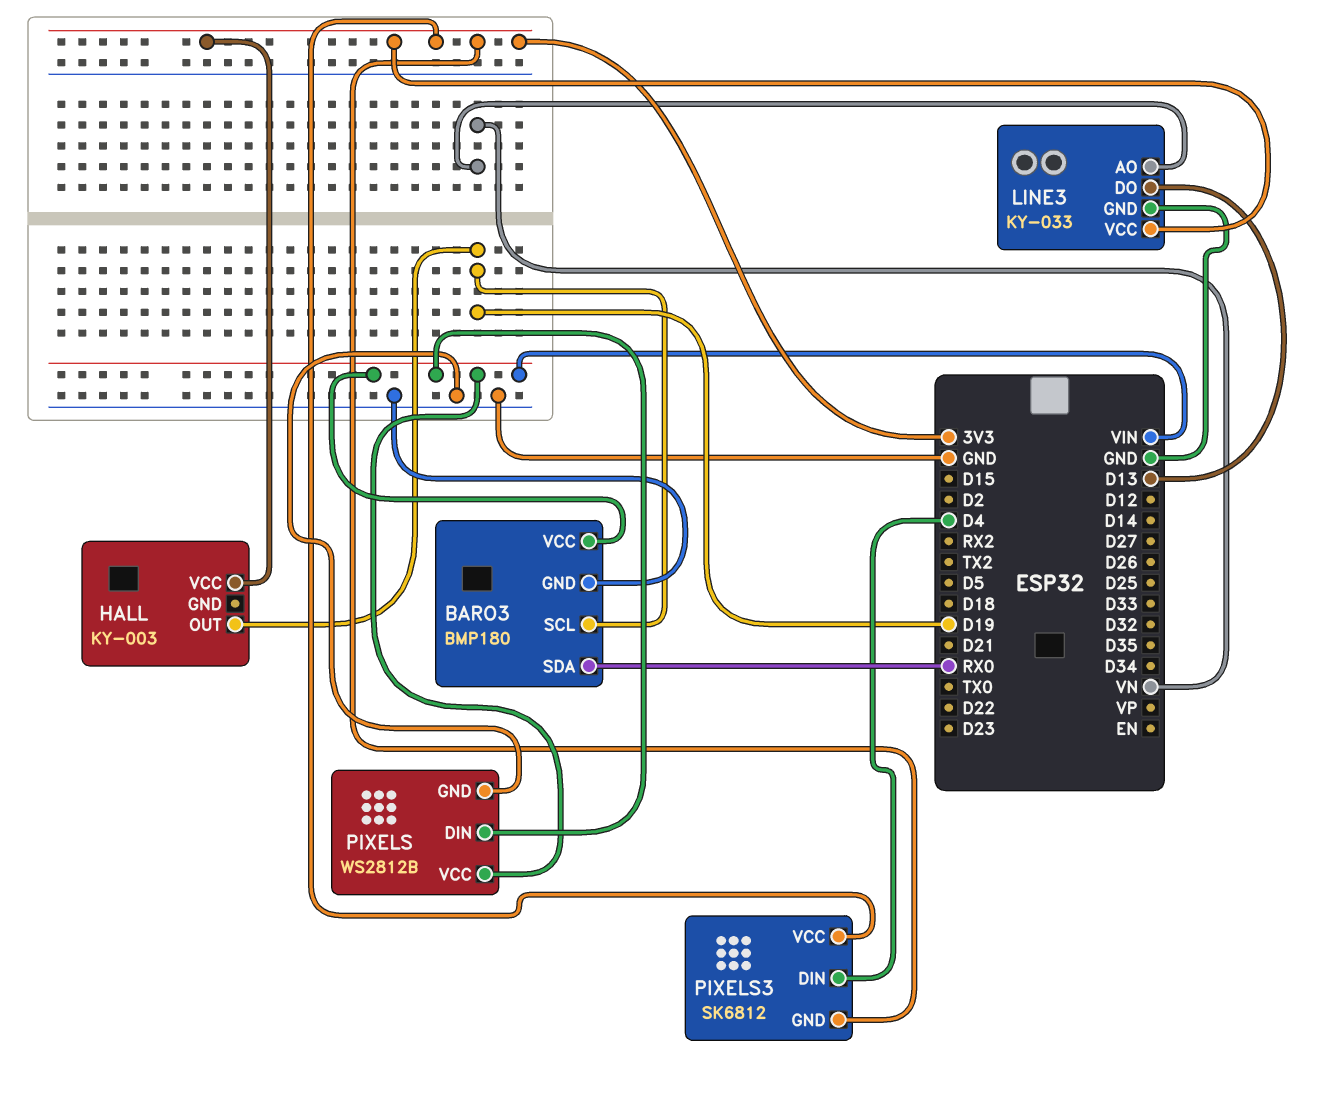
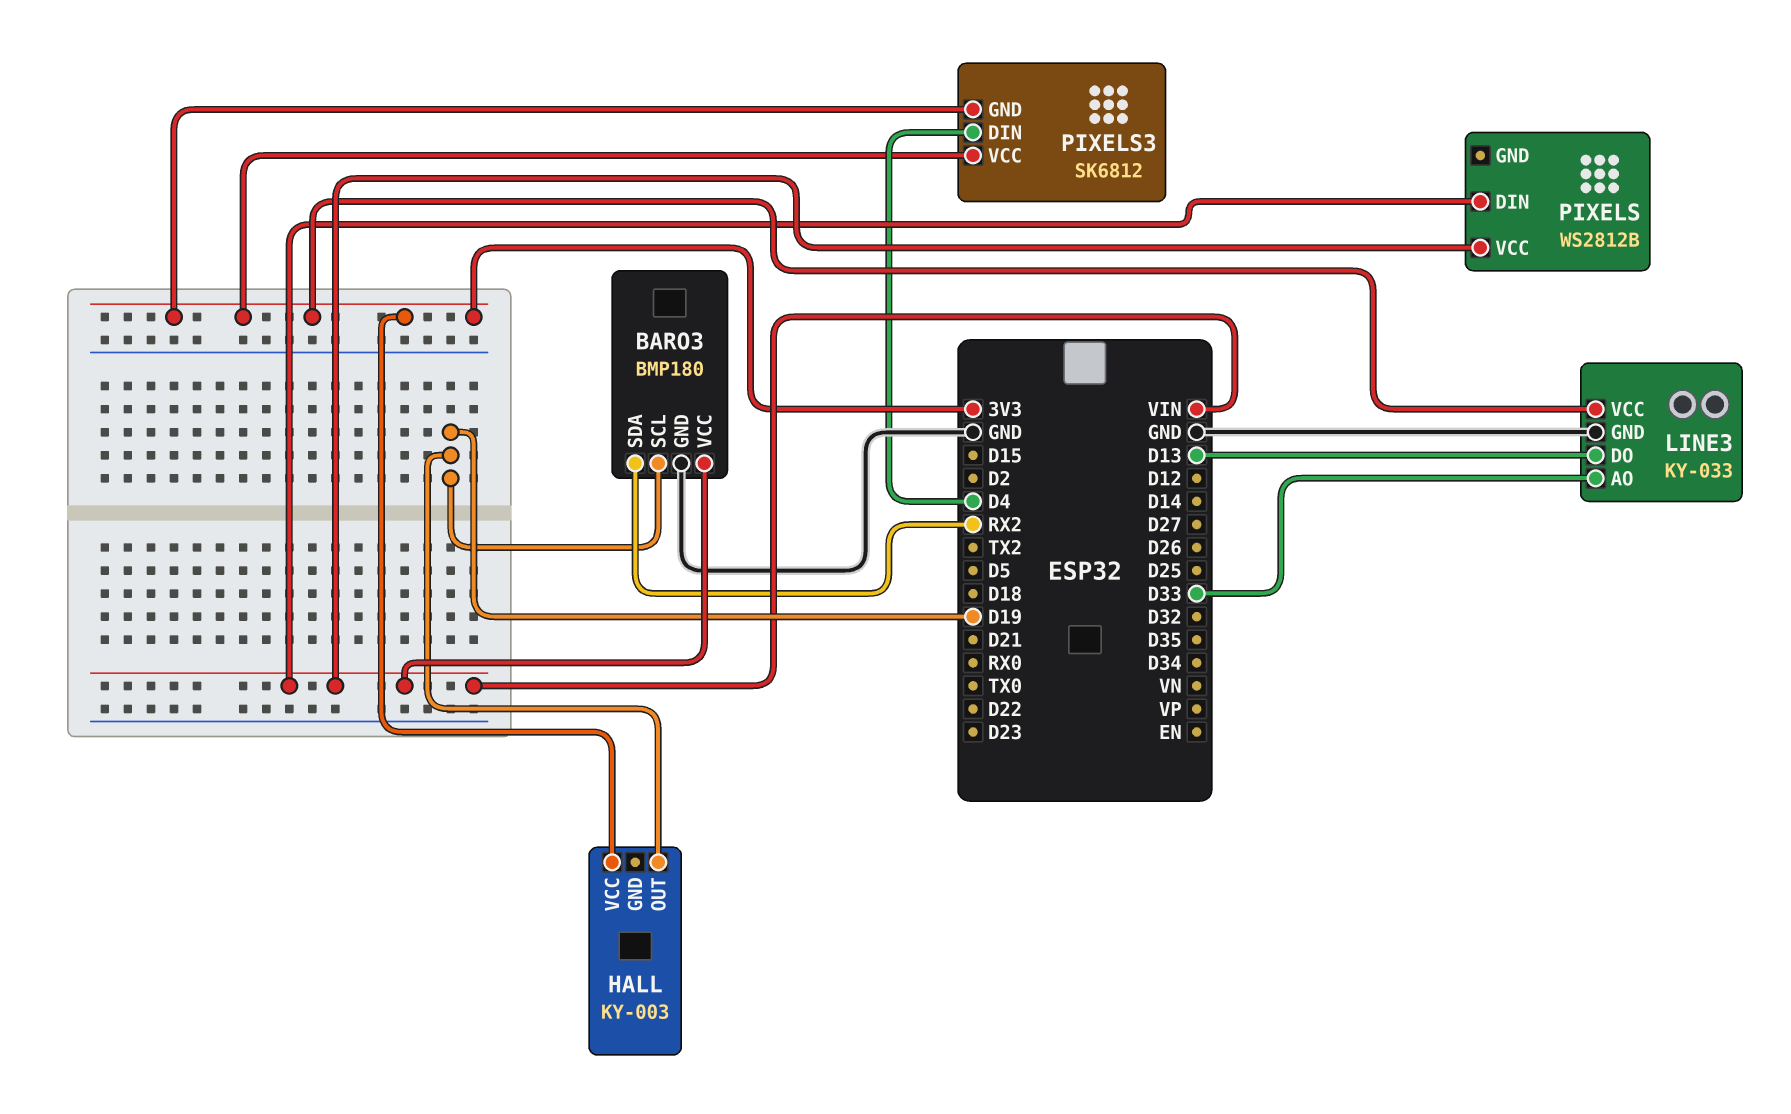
BARO3 pin SDA: RX0 -> RX2
LINE3 pin AO: VN -> D33
PIXELS pin GND: GND -> none

